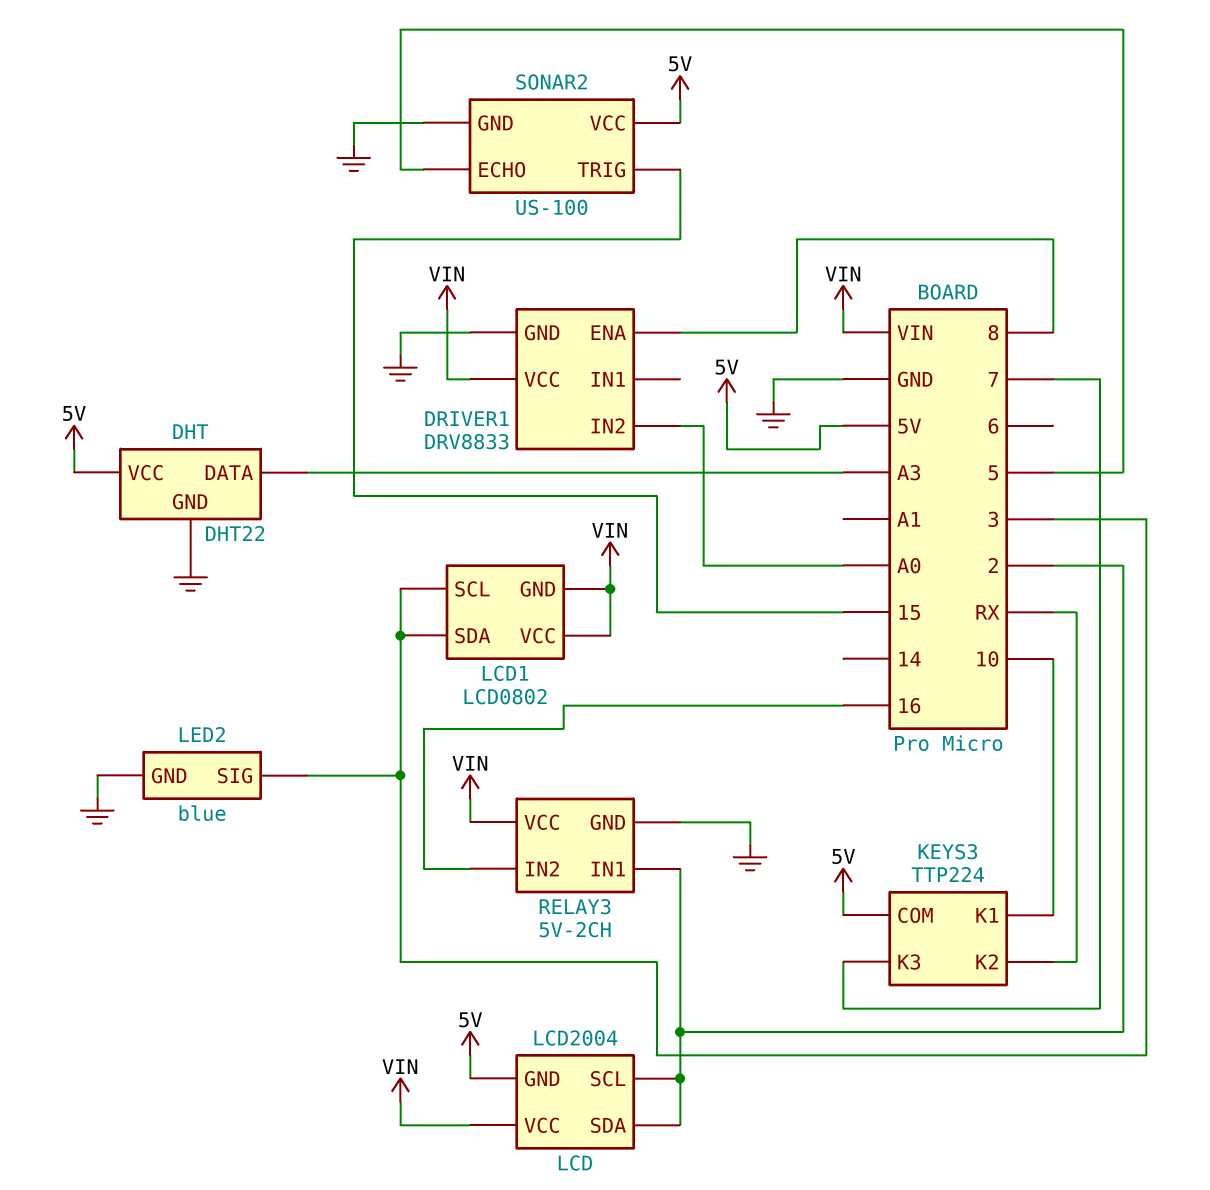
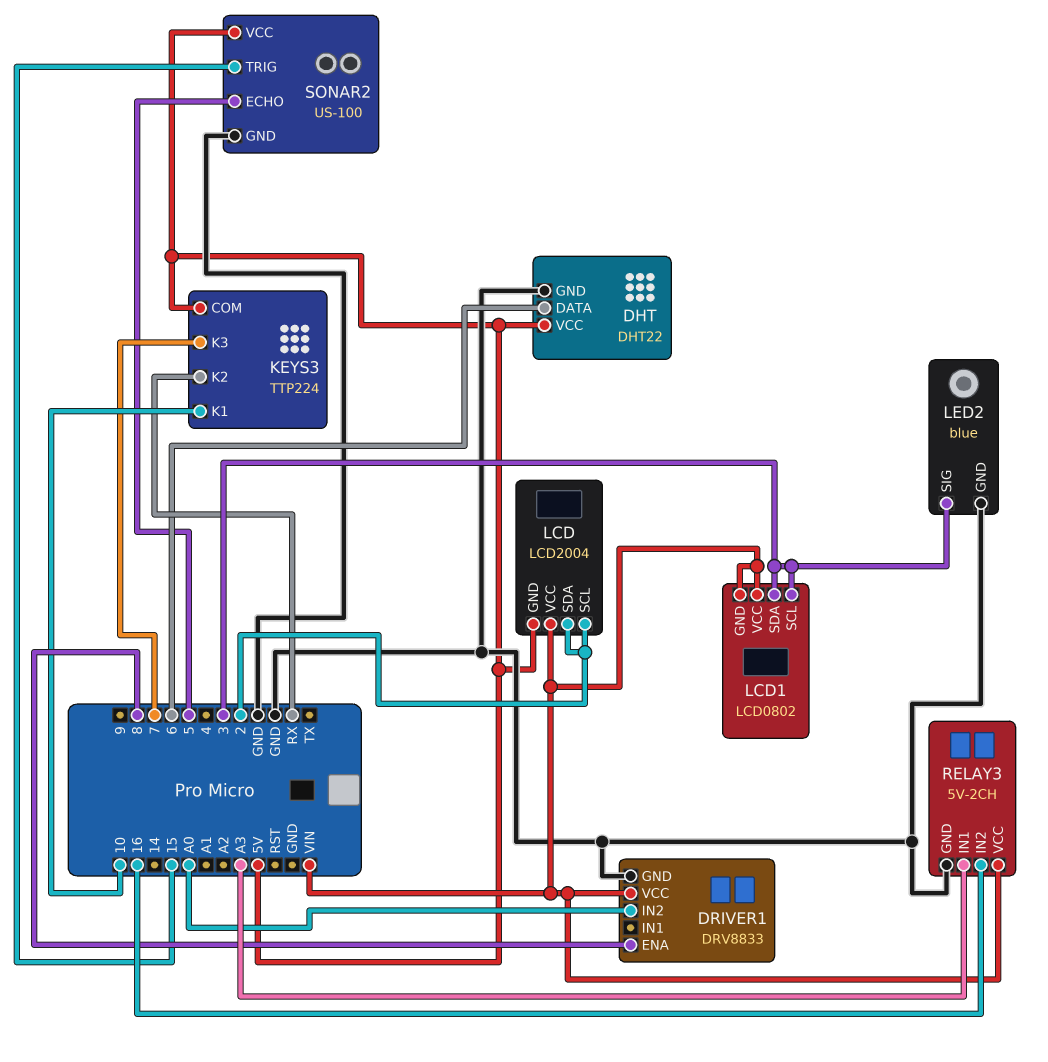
DHT pin DATA: A3 -> 6
RELAY3 pin IN1: 2 -> A3

